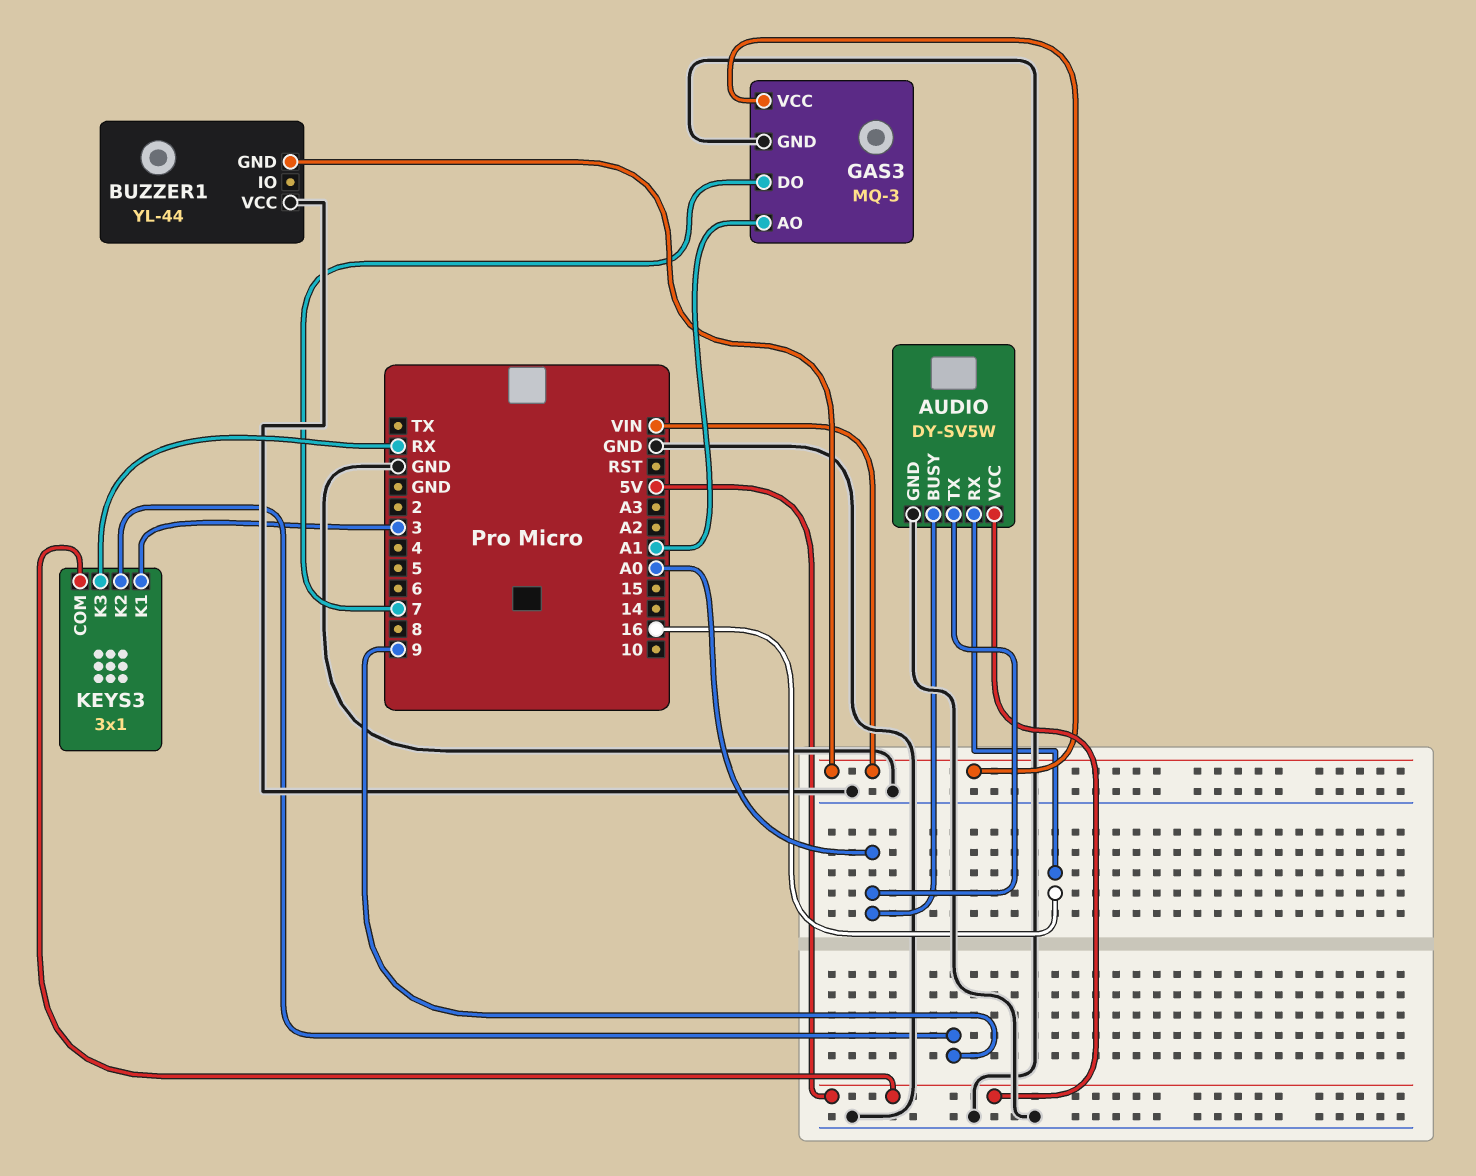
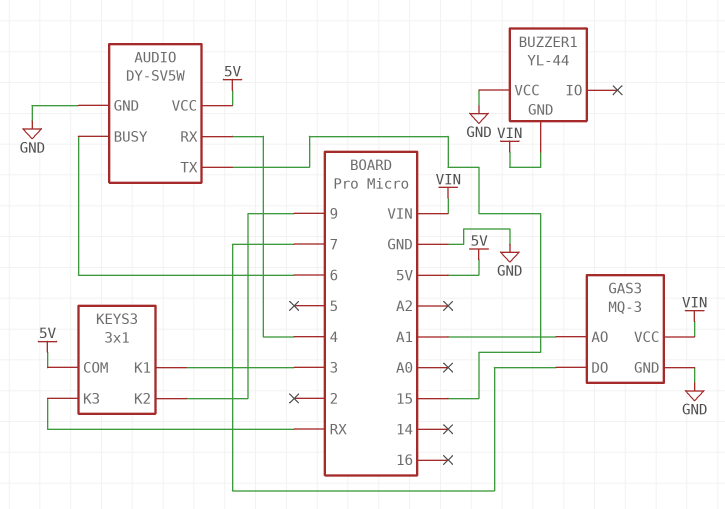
AUDIO pin BUSY: A0 -> 6
AUDIO pin RX: 16 -> 4
AUDIO pin TX: A0 -> 15

